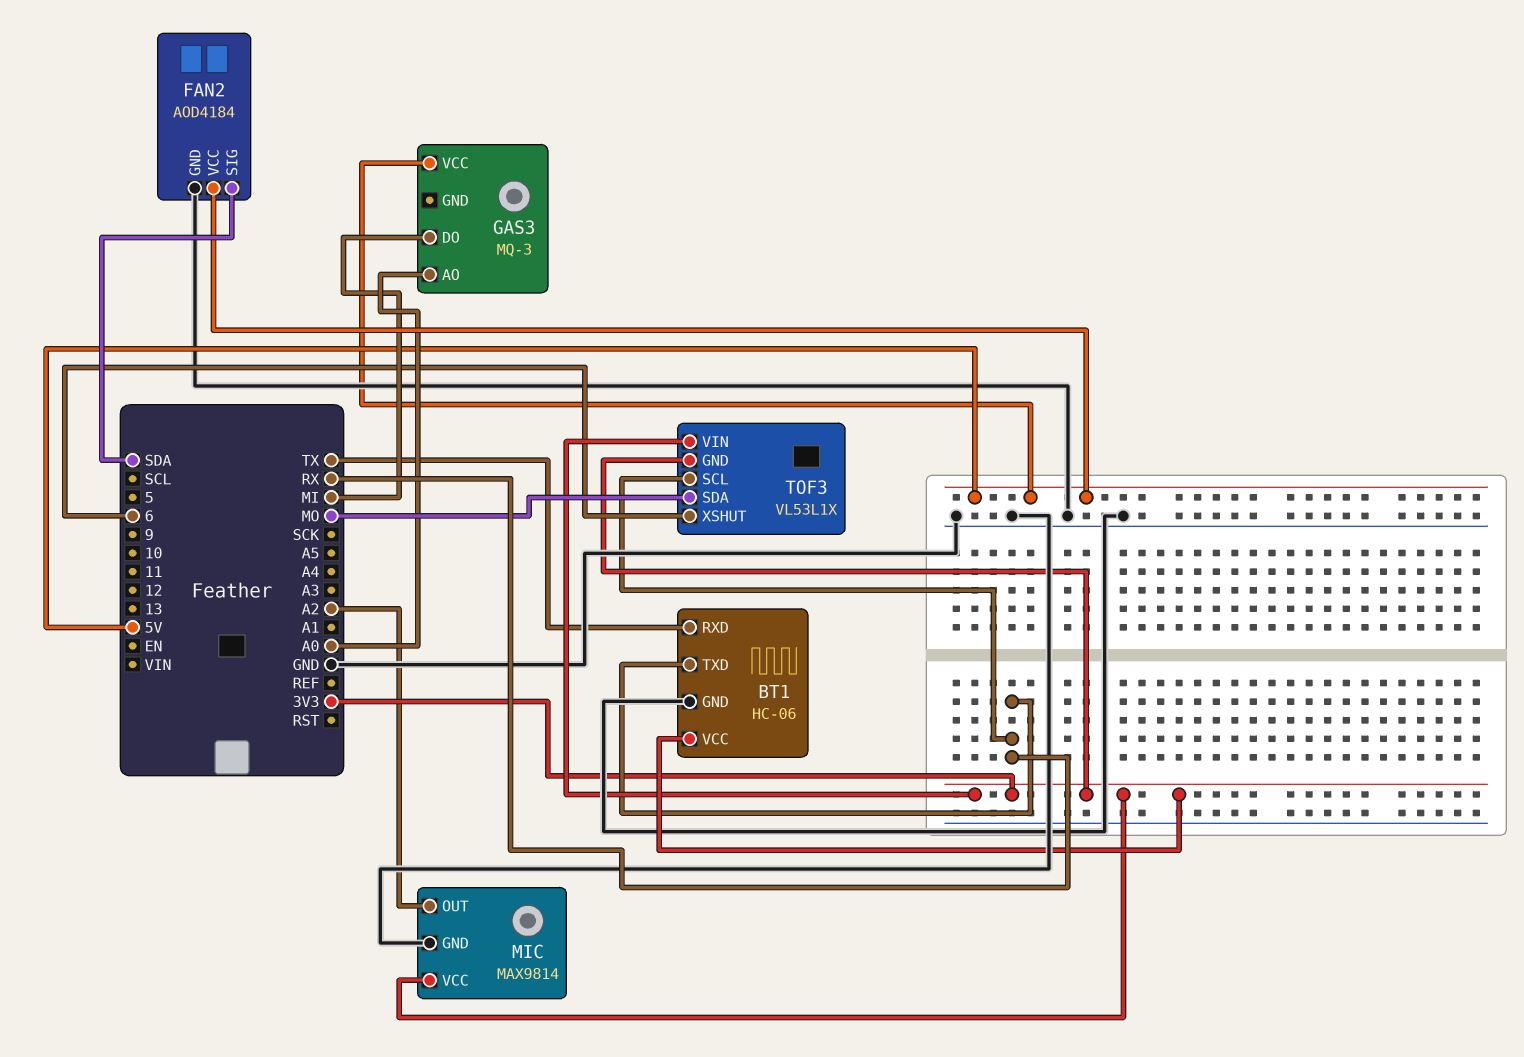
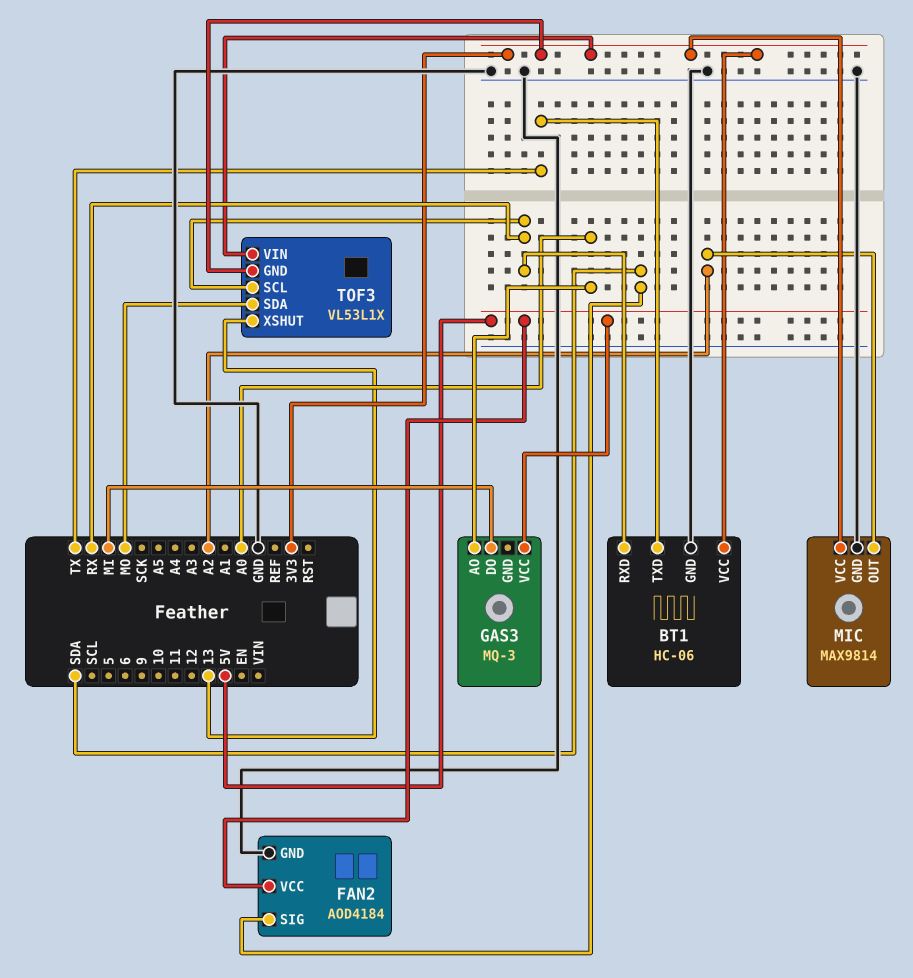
BT1 pin RXD: TX -> RX
BT1 pin TXD: RX -> TX
TOF3 pin XSHUT: 6 -> 13

